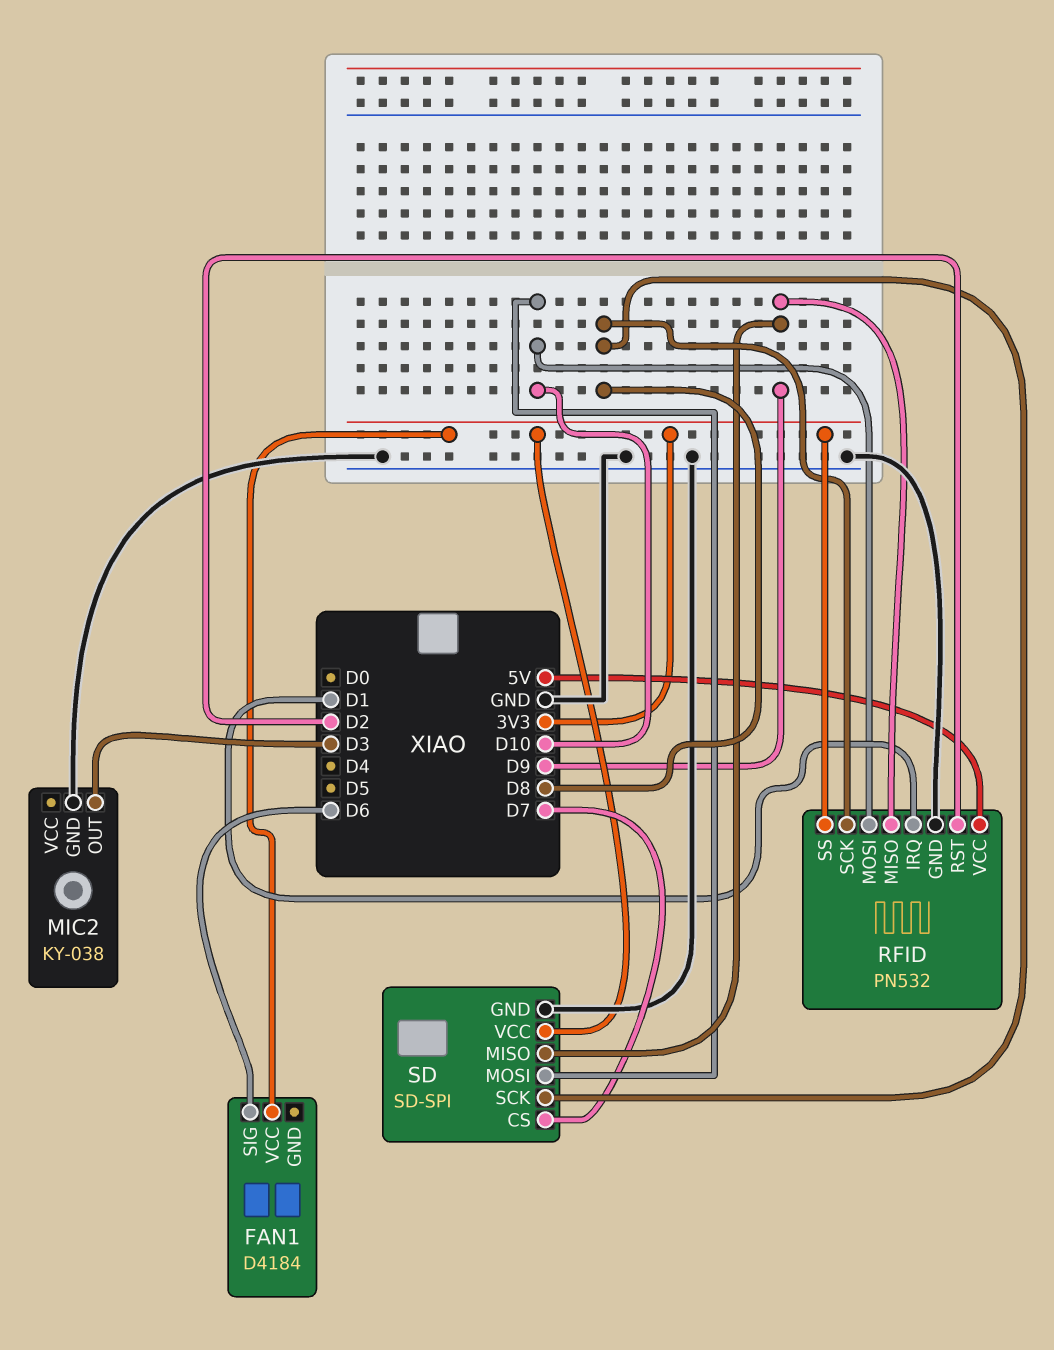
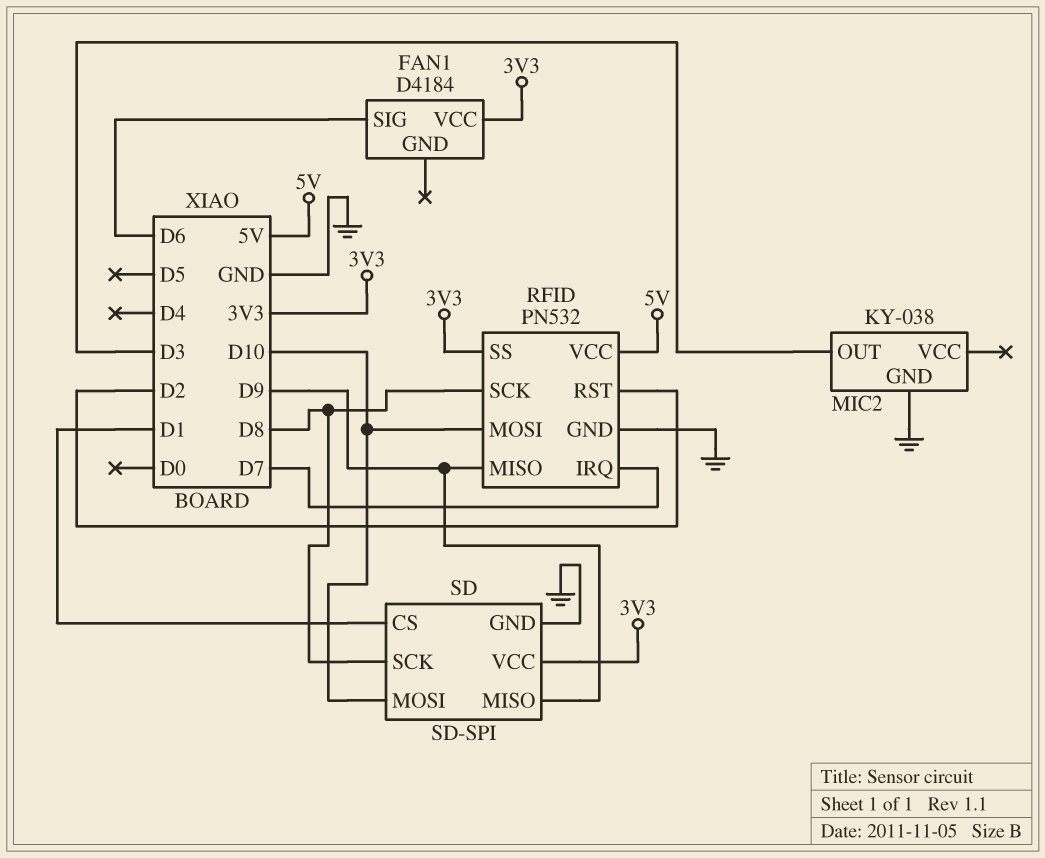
RFID pin IRQ: D1 -> D7
SD pin CS: D7 -> D1

